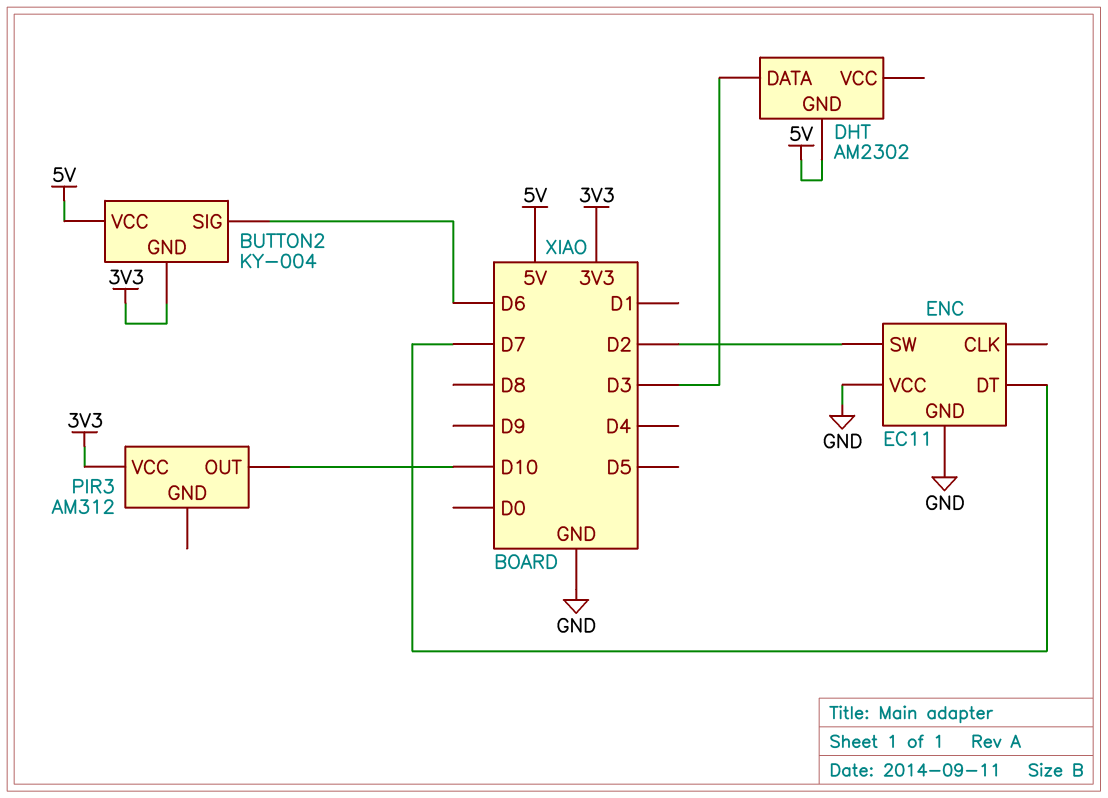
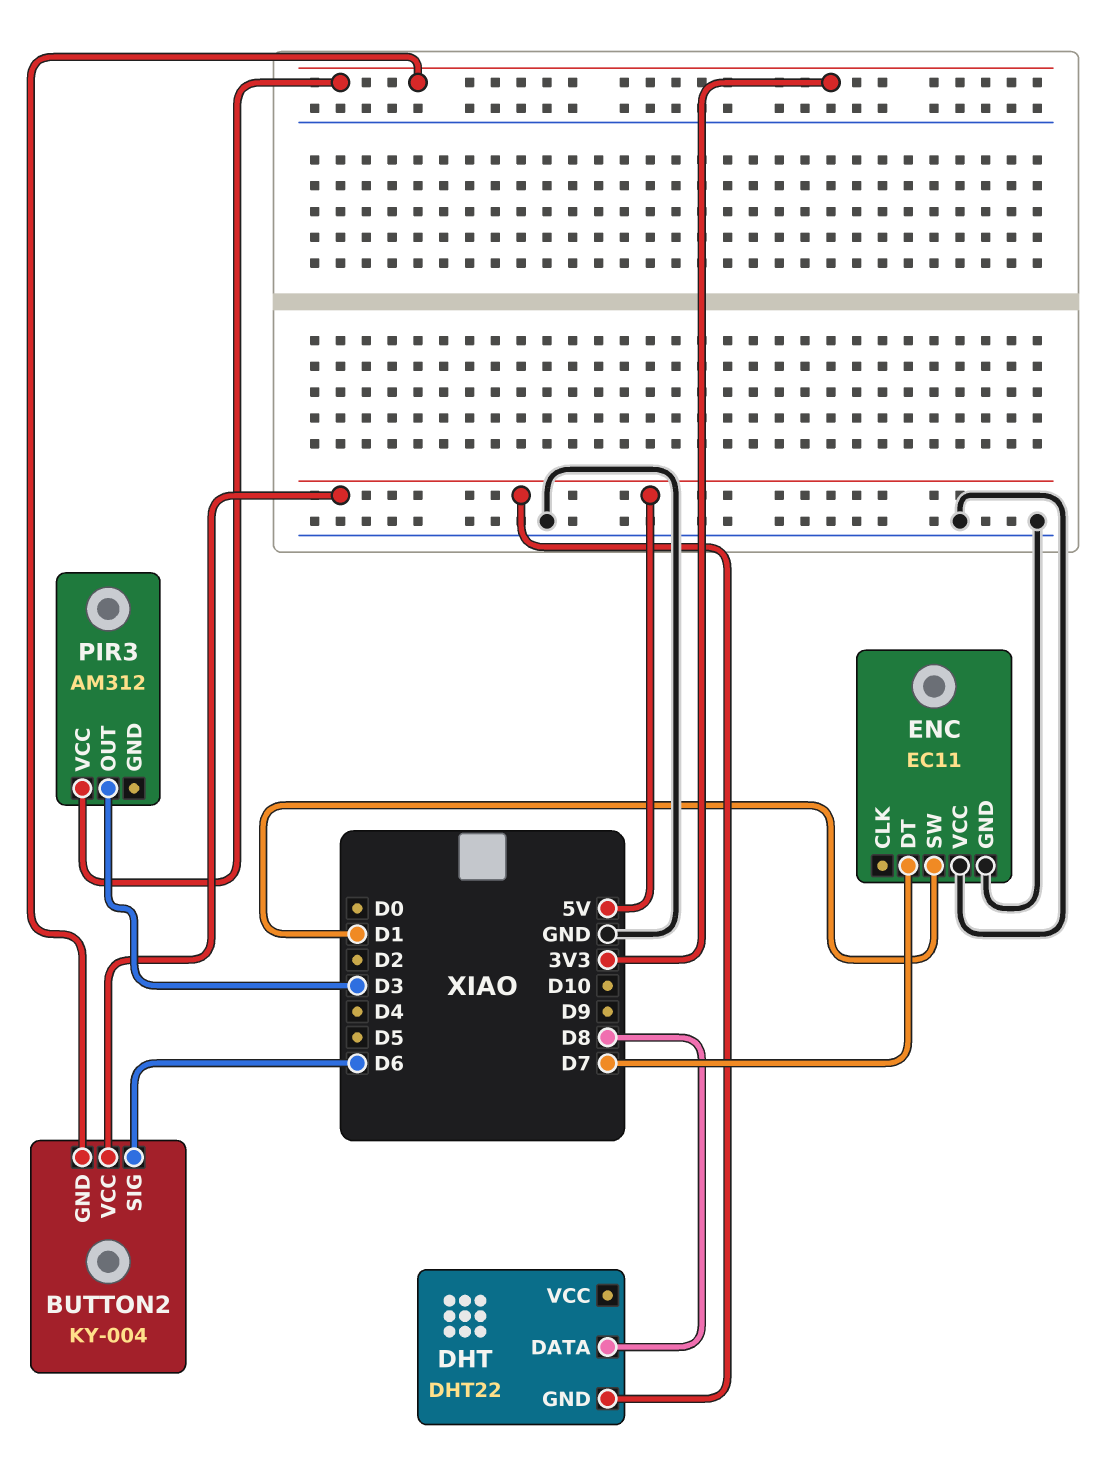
DHT: AM2302 -> DHT22
DHT pin DATA: D3 -> D8
ENC pin SW: D2 -> D1
PIR3 pin OUT: D10 -> D3

